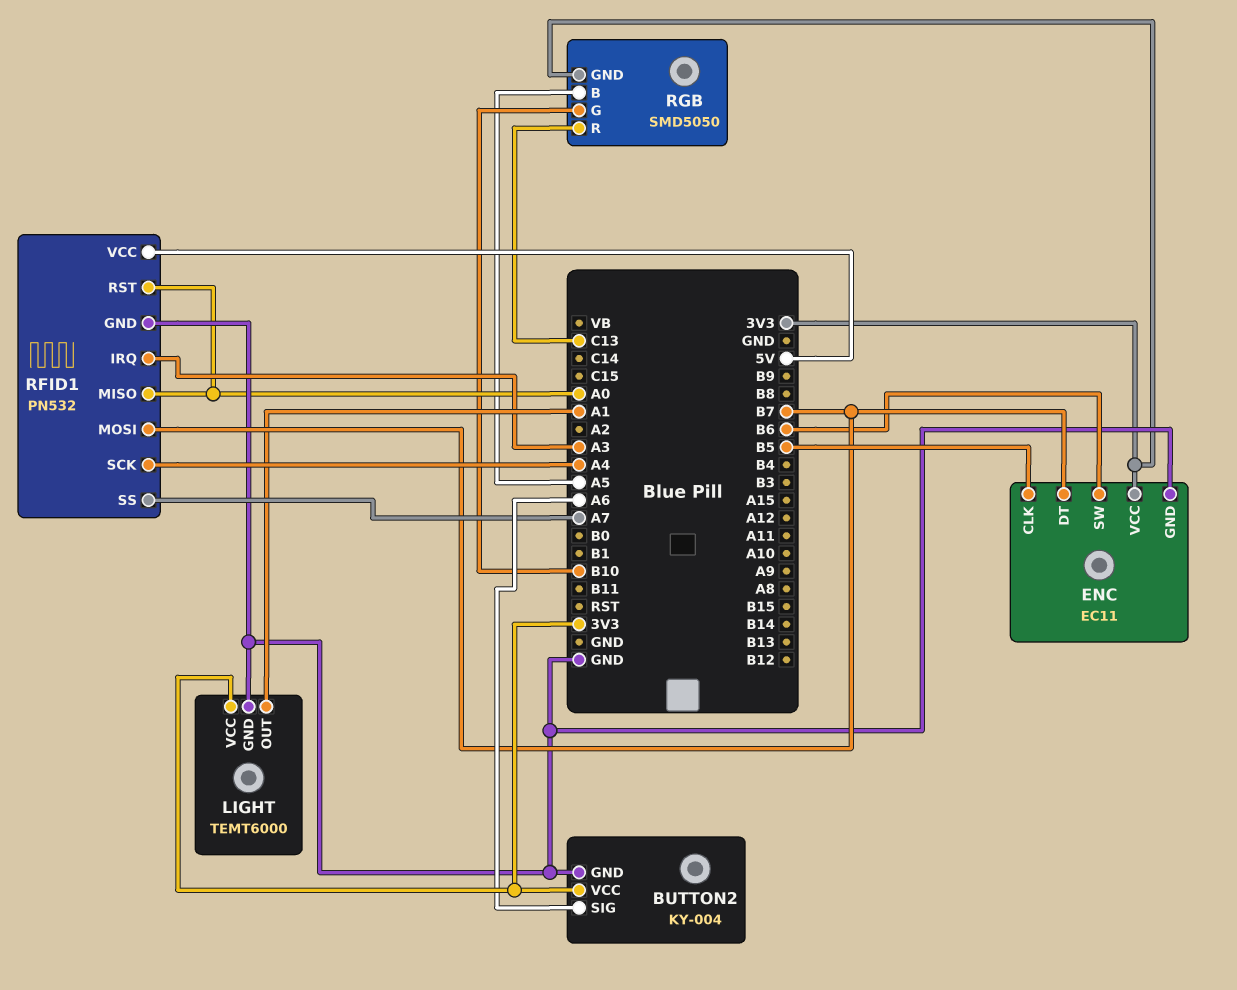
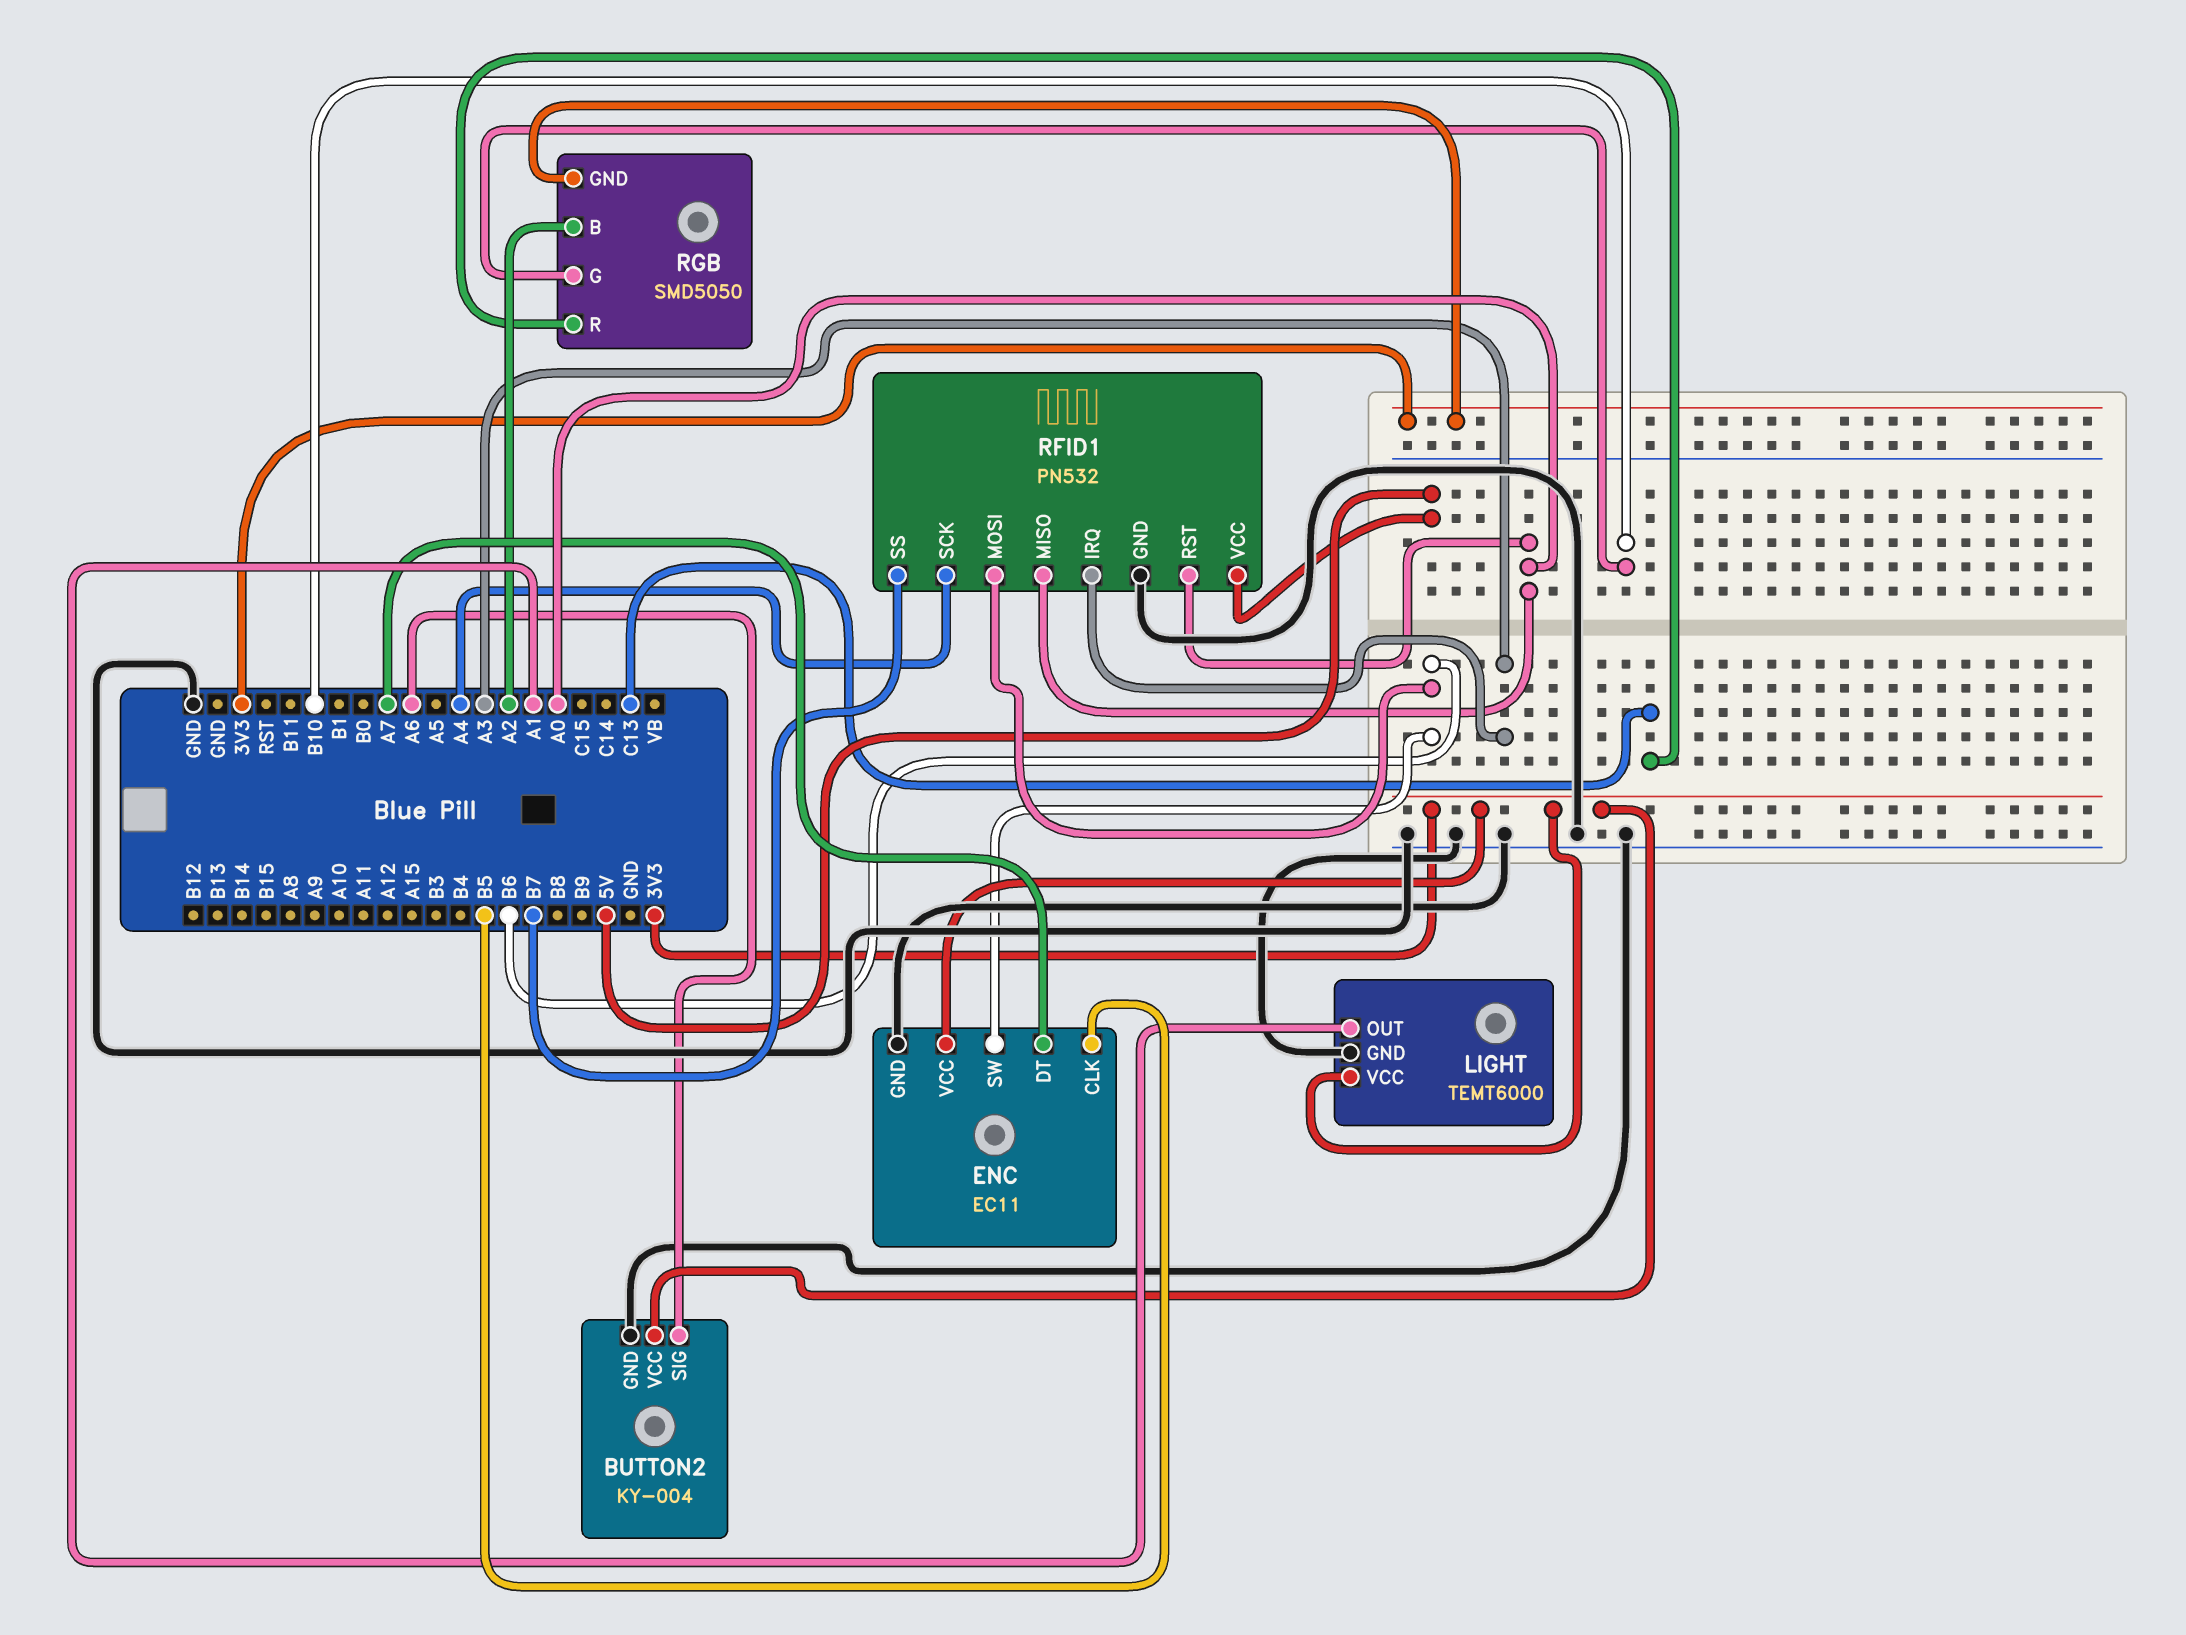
ENC pin DT: B7 -> A7
RFID1 pin MOSI: B7 -> B6
RFID1 pin SS: A7 -> B7
RGB pin B: A5 -> A2

